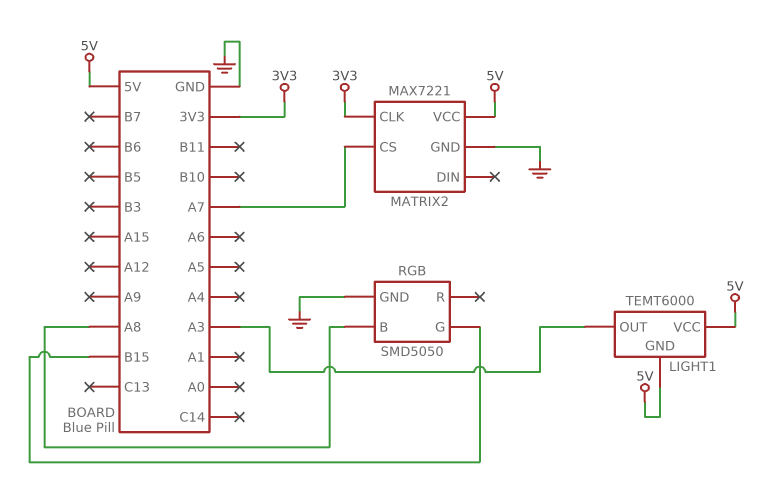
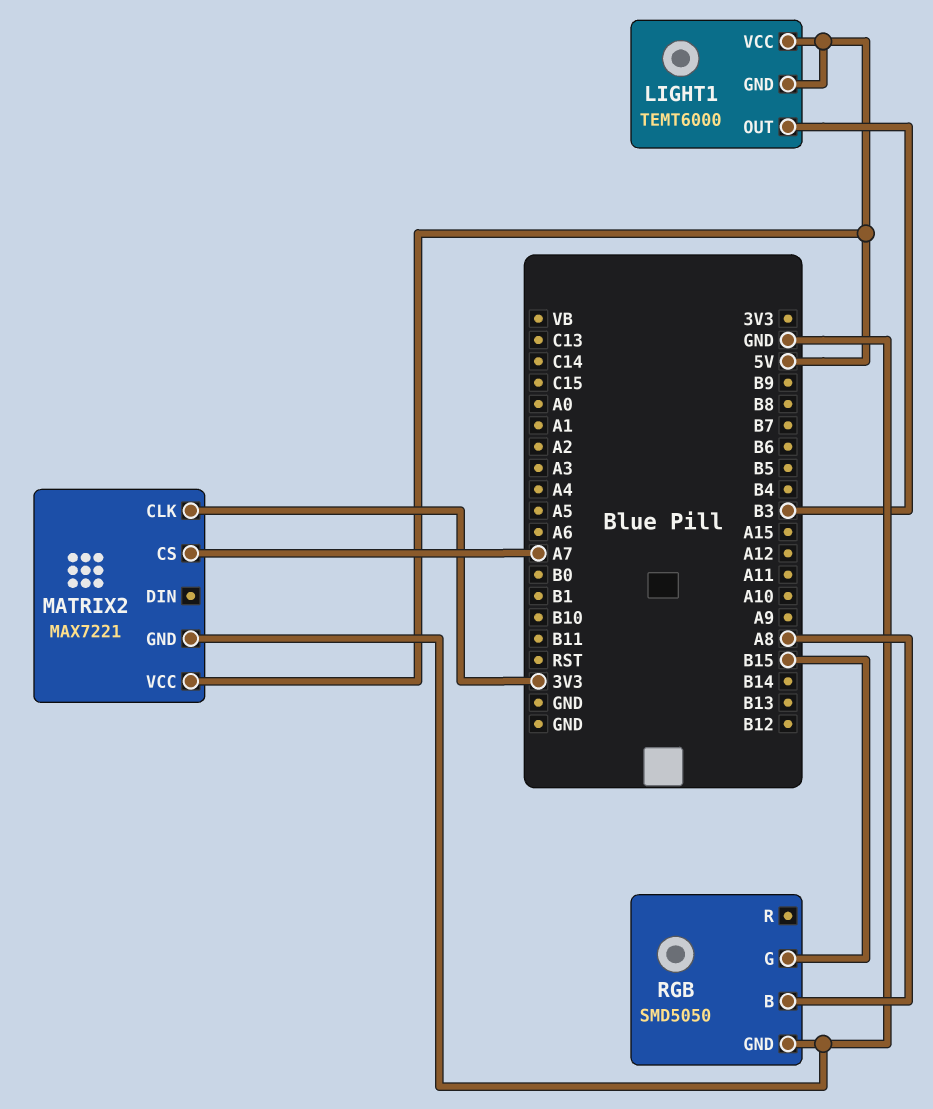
LIGHT1 pin OUT: A3 -> B3

